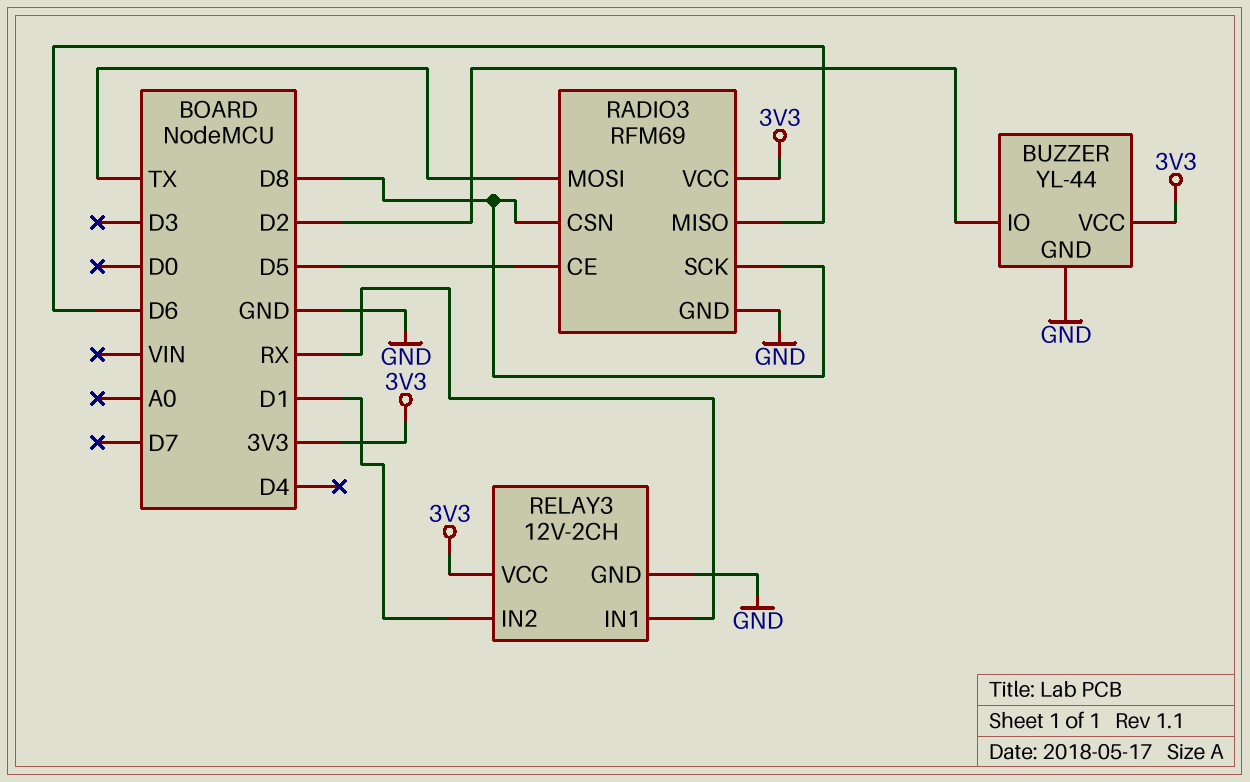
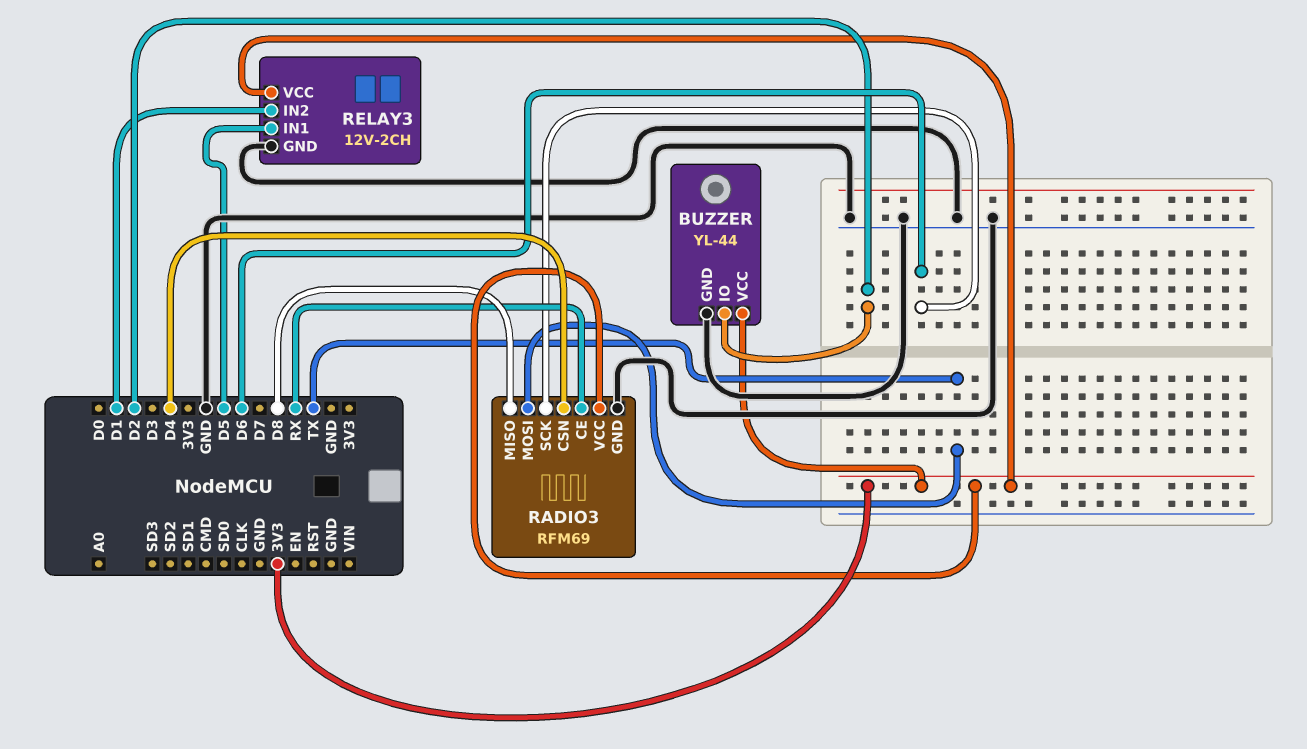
RADIO3 pin CE: D5 -> RX
RADIO3 pin CSN: D8 -> D4
RADIO3 pin MISO: D6 -> D8
RADIO3 pin SCK: D8 -> D6
RELAY3 pin IN1: RX -> D5

